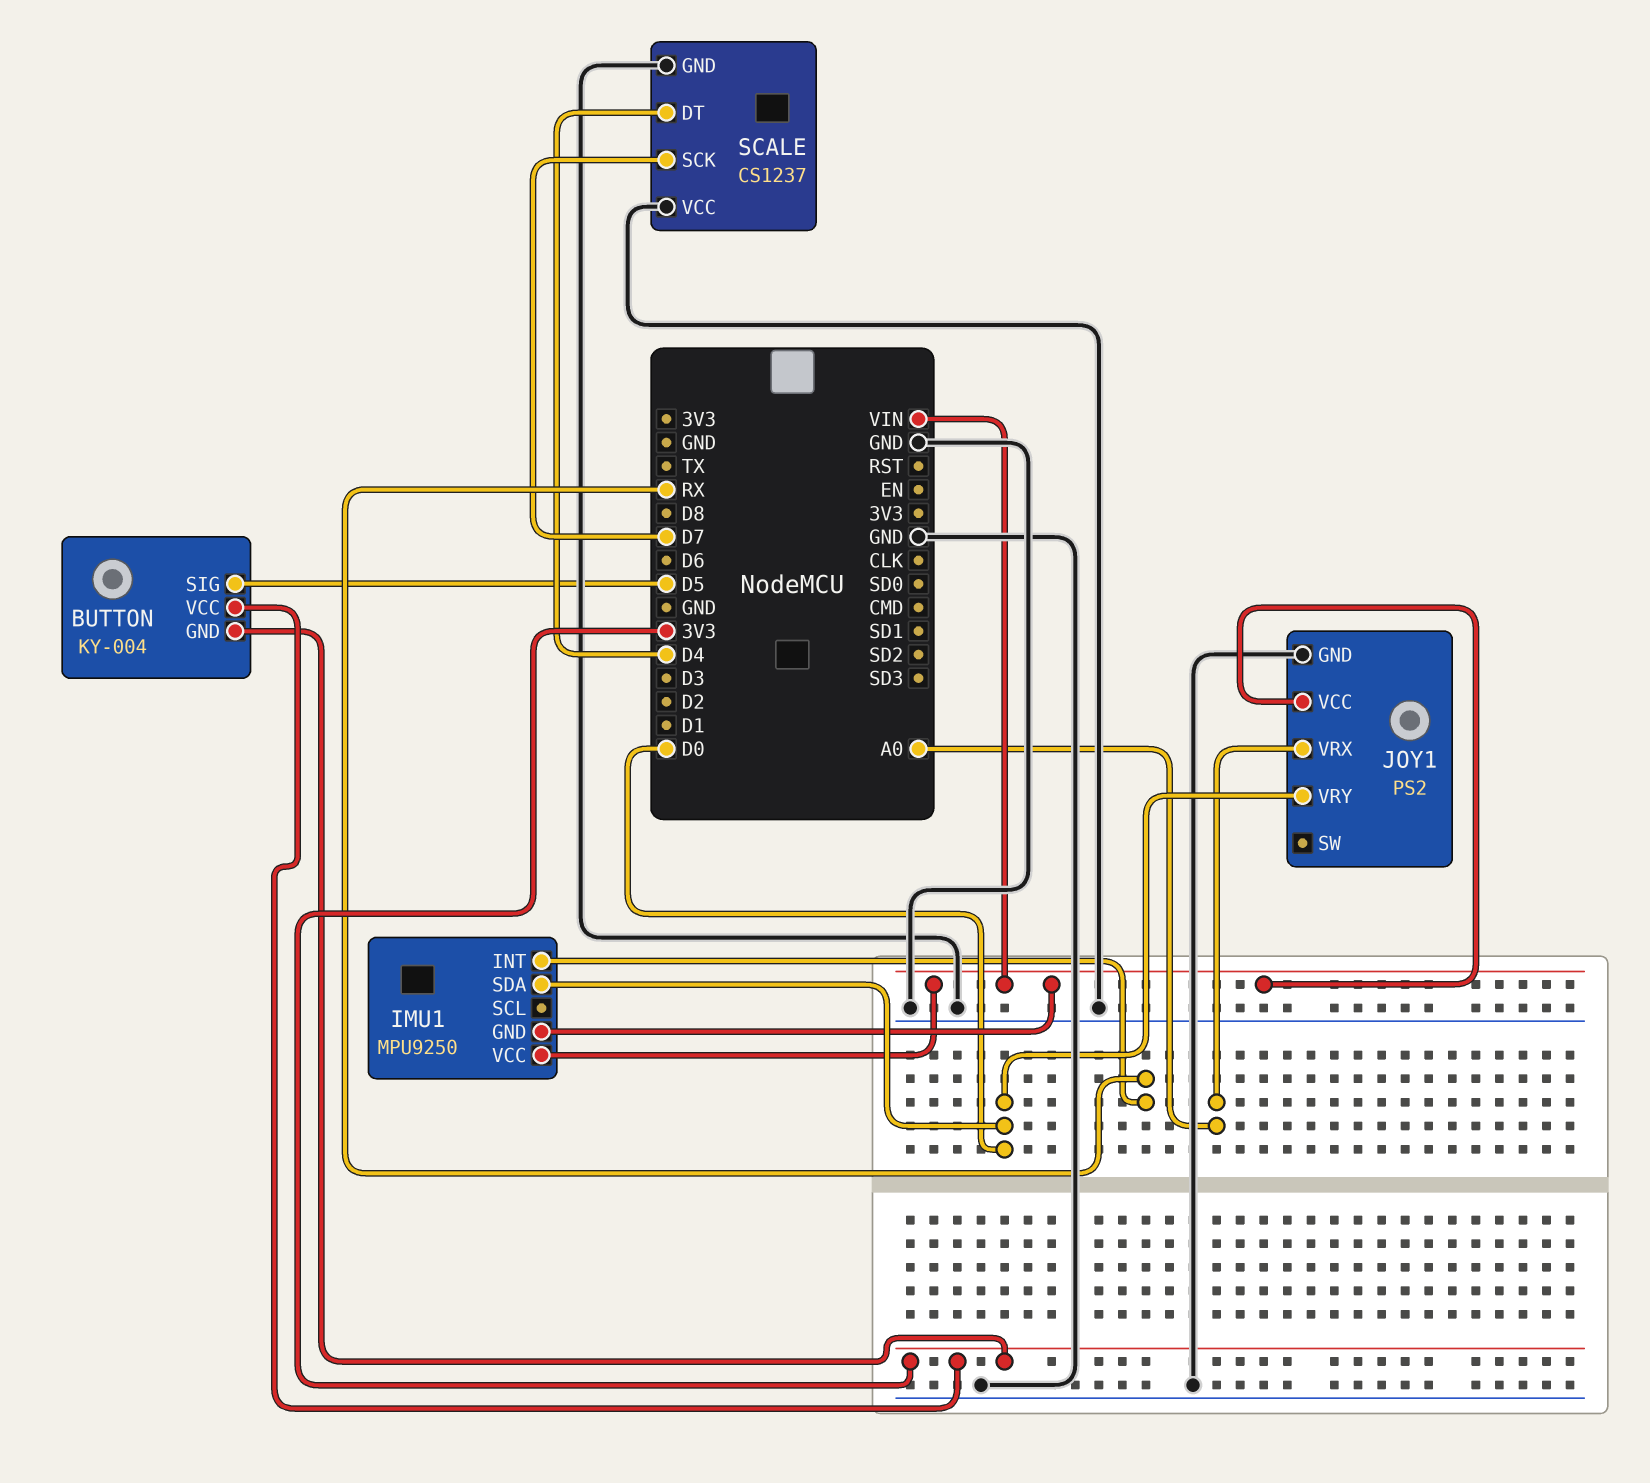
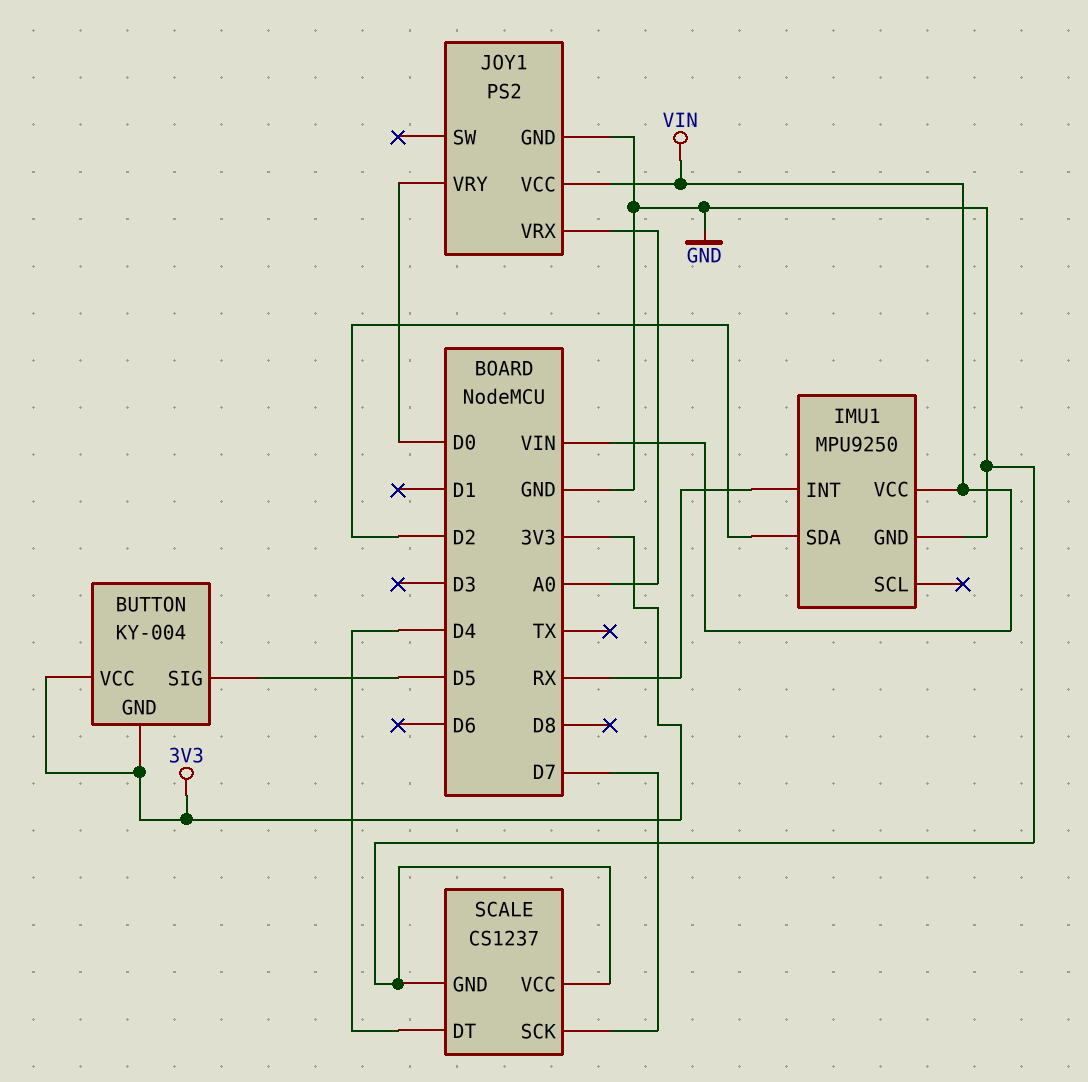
IMU1 pin GND: VIN -> GND
IMU1 pin SDA: D0 -> D2

